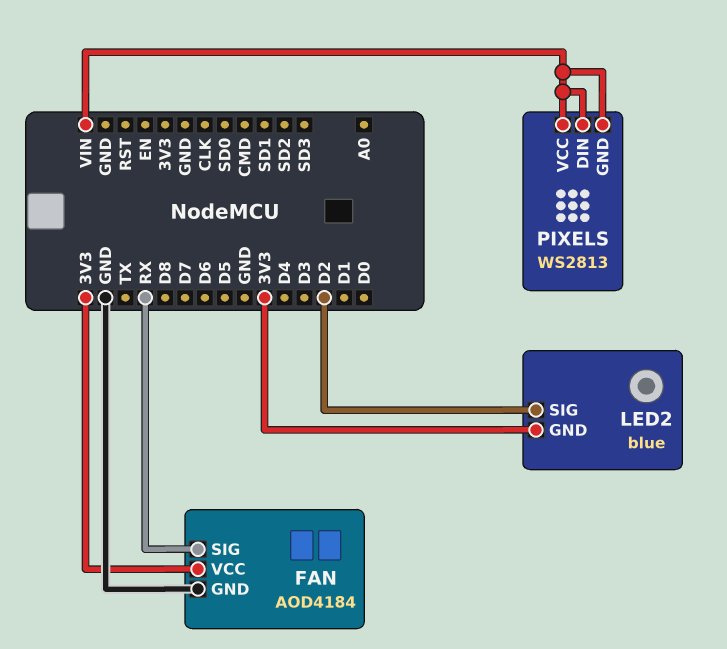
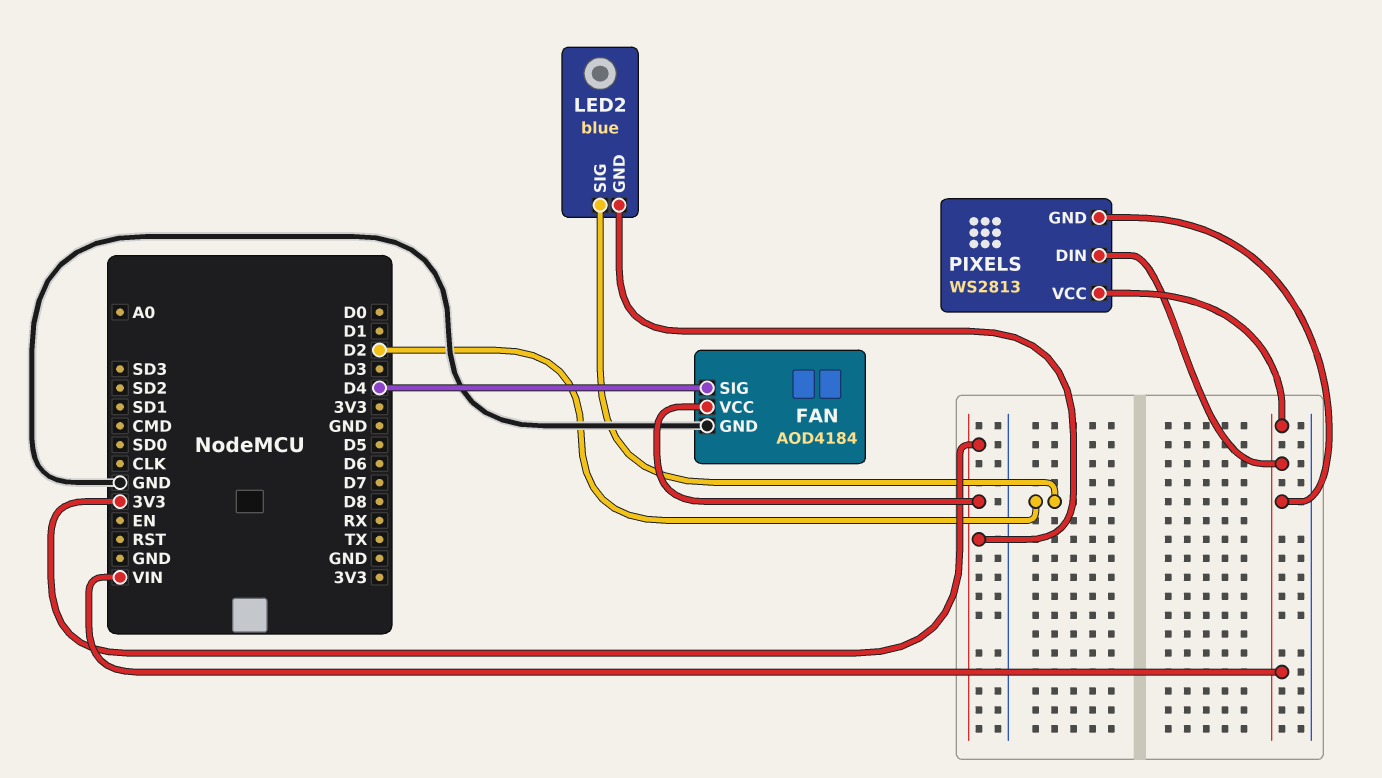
FAN pin SIG: RX -> D4

